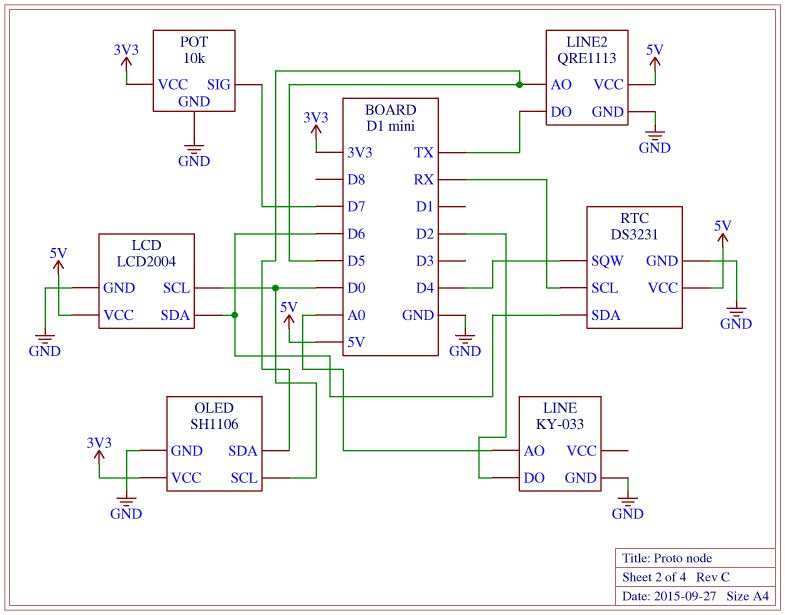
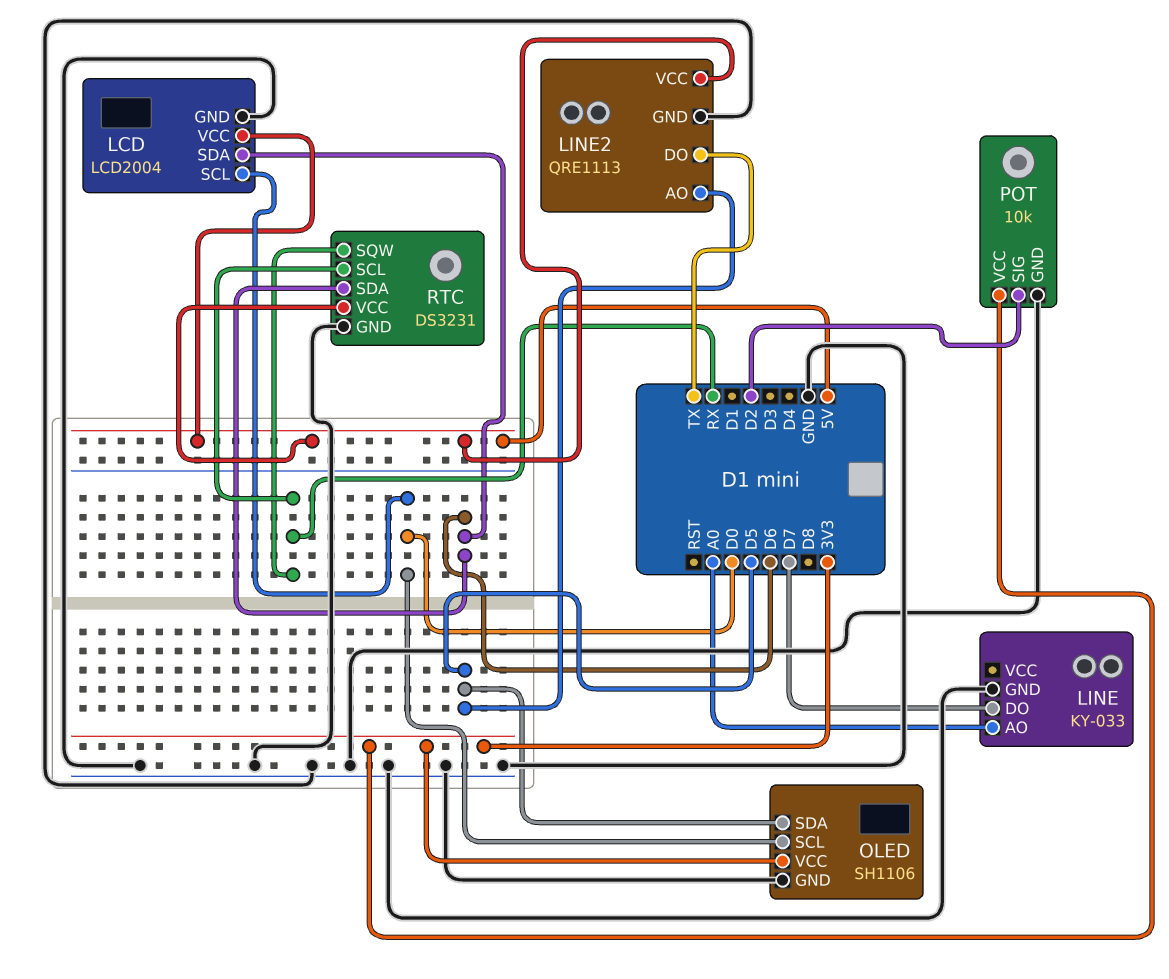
LINE pin DO: D2 -> D7
POT pin SIG: D7 -> D2
RTC pin SQW: D4 -> RX

